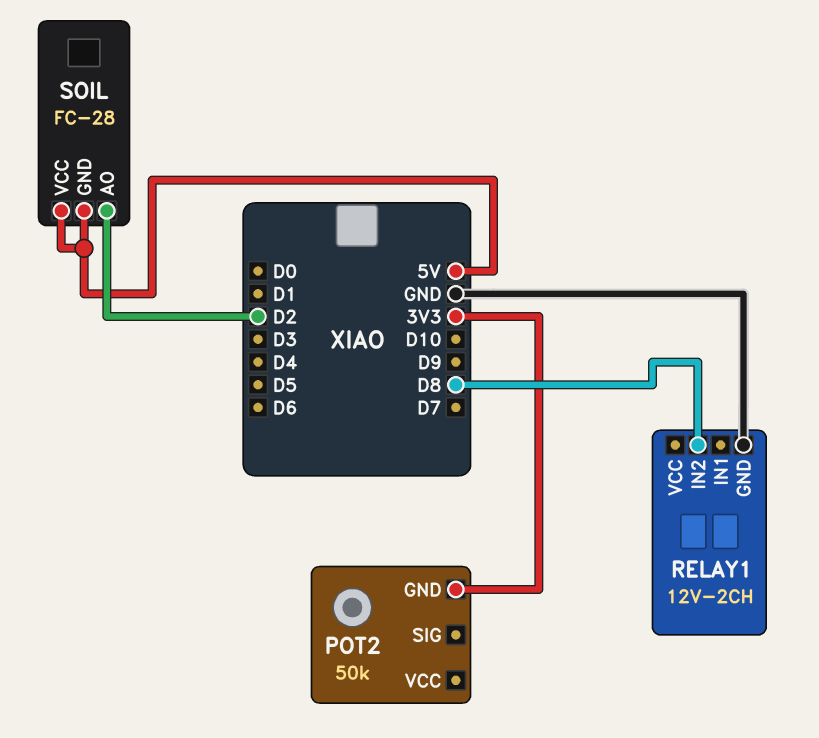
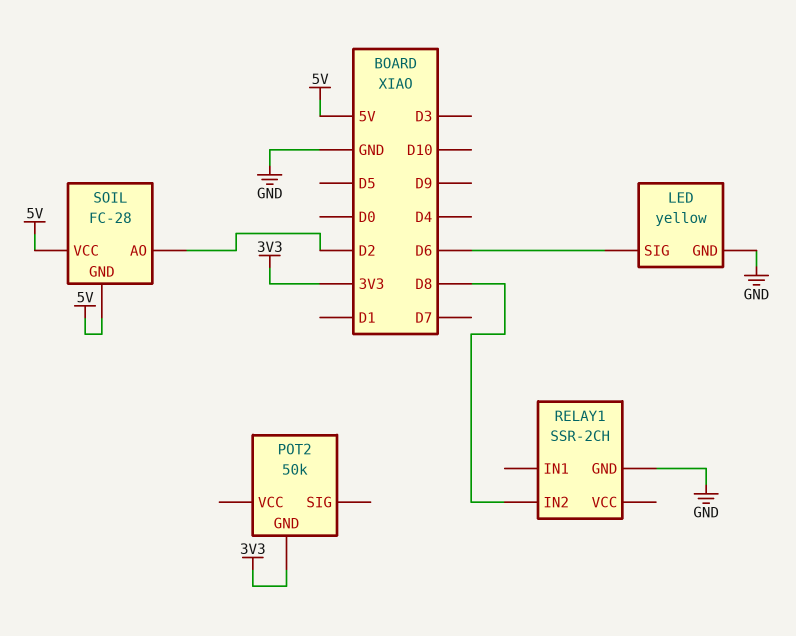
LED: none -> yellow
LED pin GND: none -> GND
LED pin SIG: none -> D6
RELAY1: 12V-2CH -> SSR-2CH

